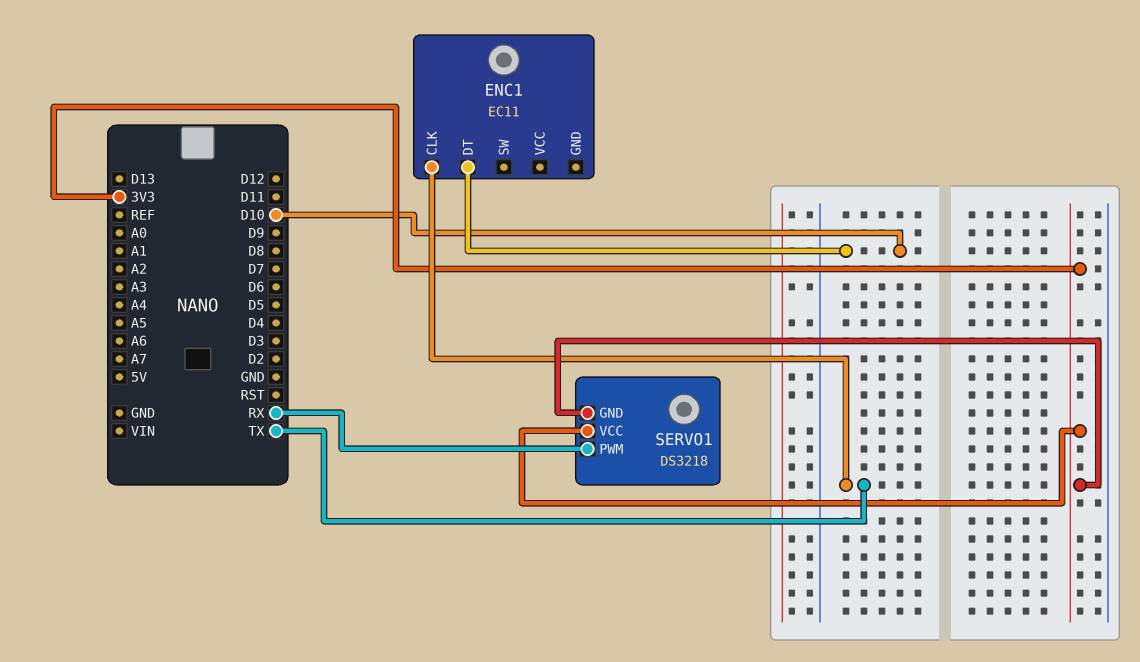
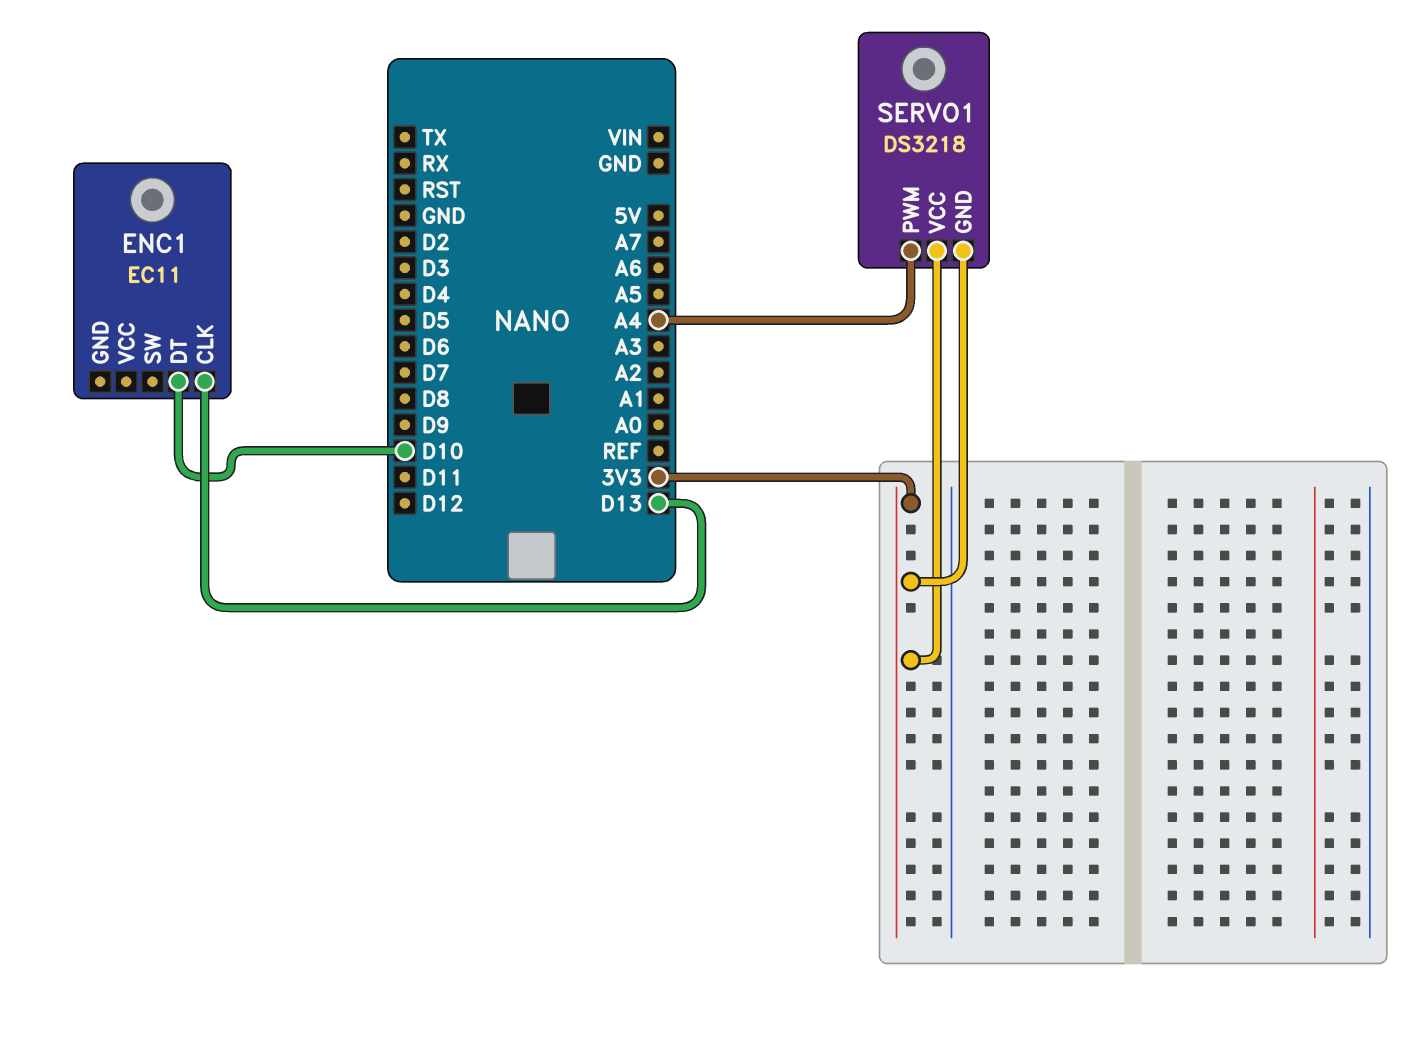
ENC1 pin CLK: TX -> D13
SERVO1 pin PWM: RX -> A4

